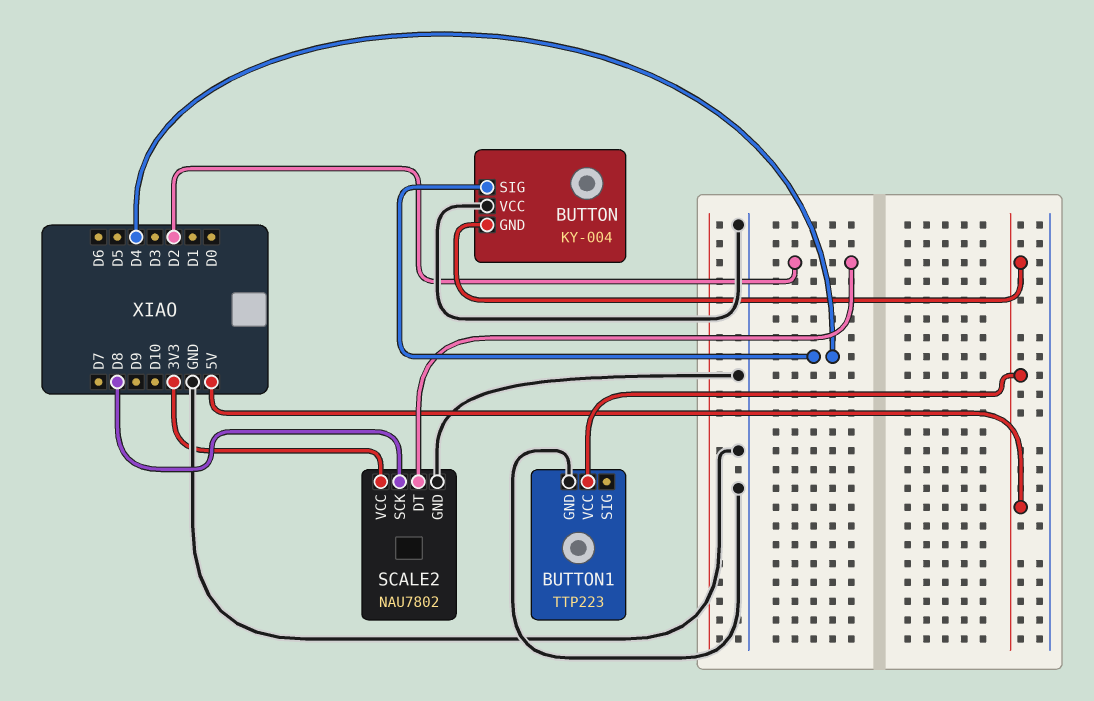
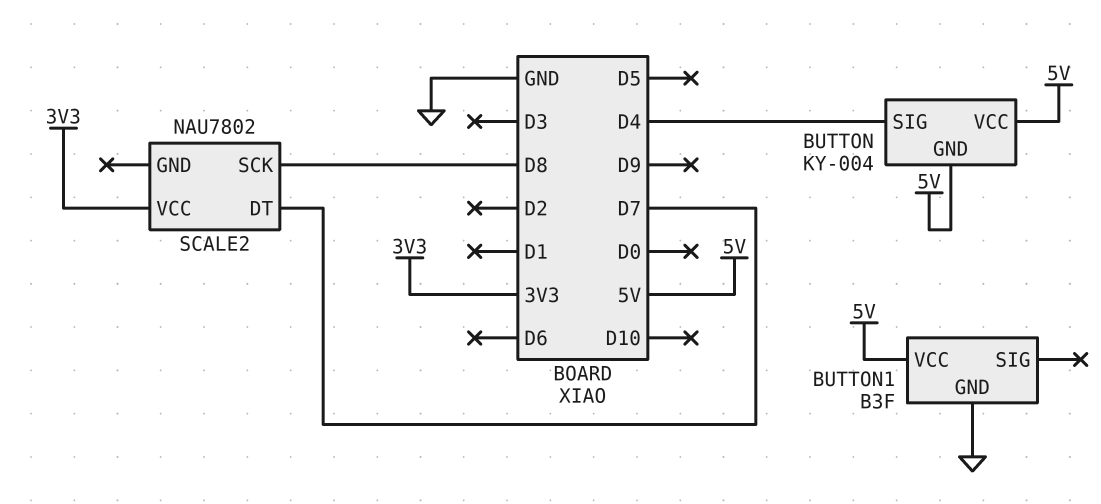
BUTTON pin VCC: GND -> 5V
BUTTON1: TTP223 -> B3F
SCALE2 pin DT: D2 -> D7
SCALE2 pin GND: GND -> none

